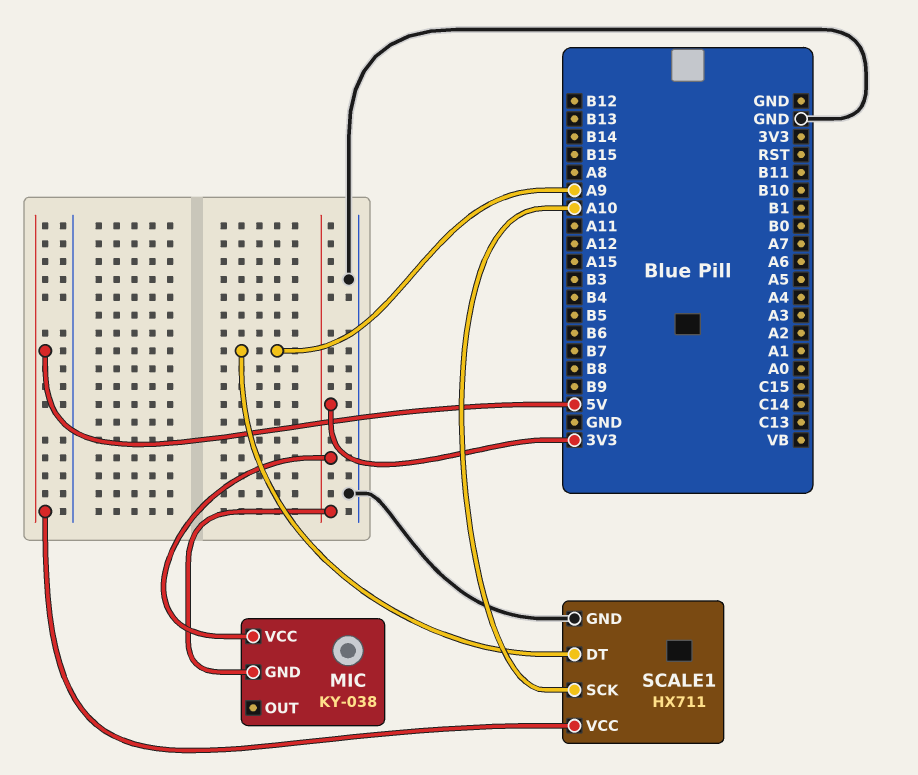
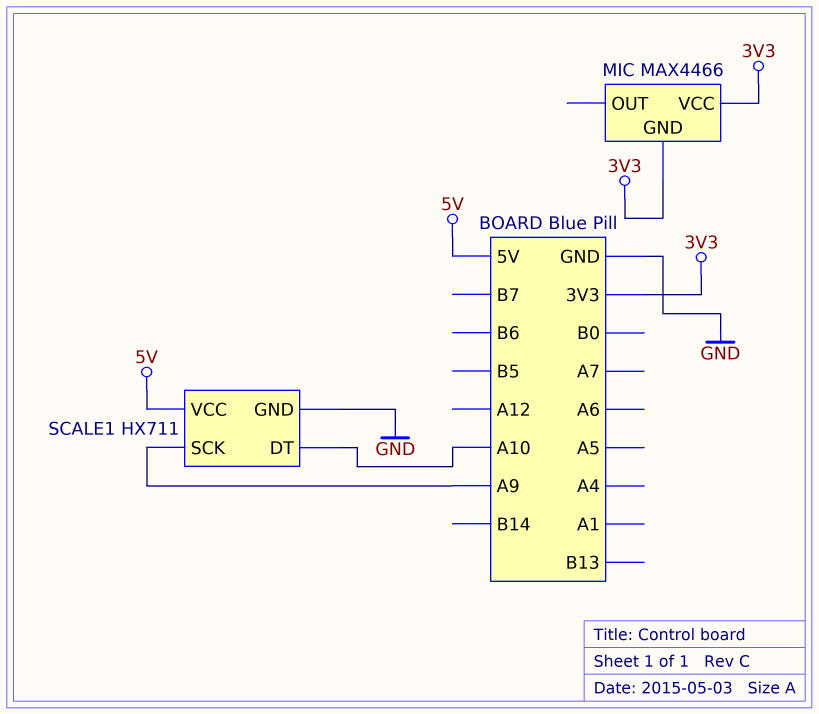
MIC: KY-038 -> MAX4466
SCALE1 pin DT: A9 -> A10
SCALE1 pin SCK: A10 -> A9

